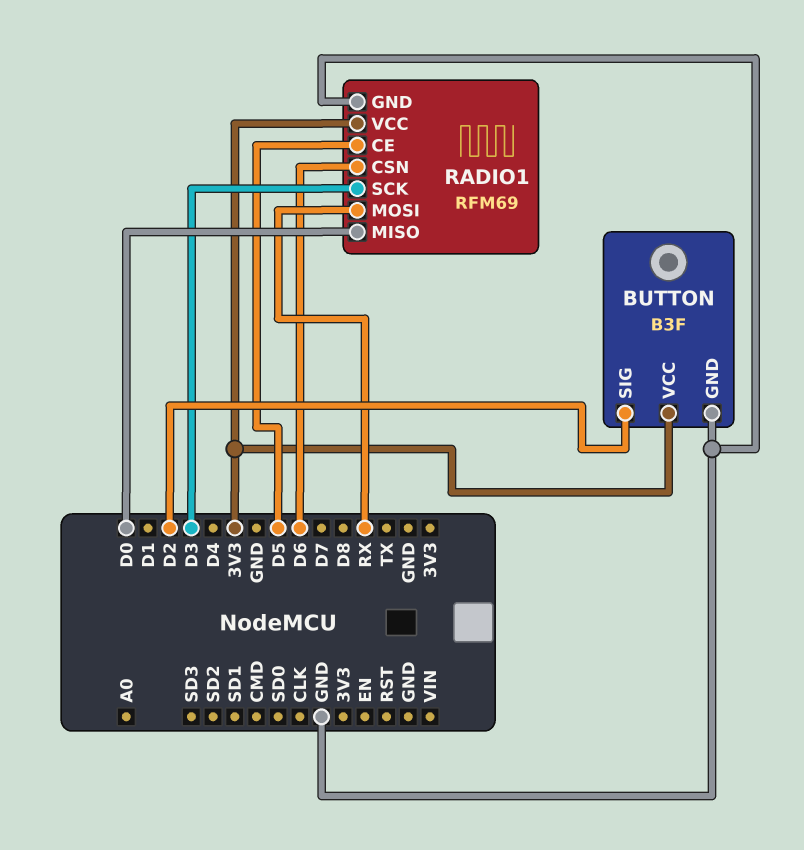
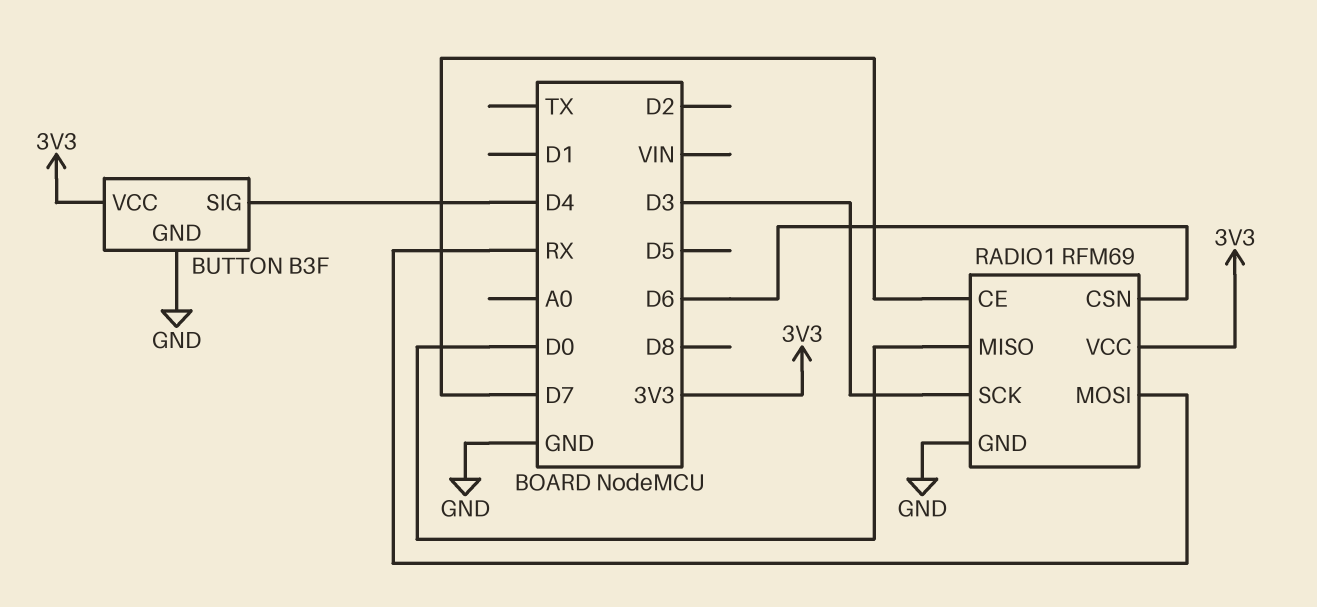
BUTTON pin SIG: D2 -> D4
RADIO1 pin CE: D5 -> D7

